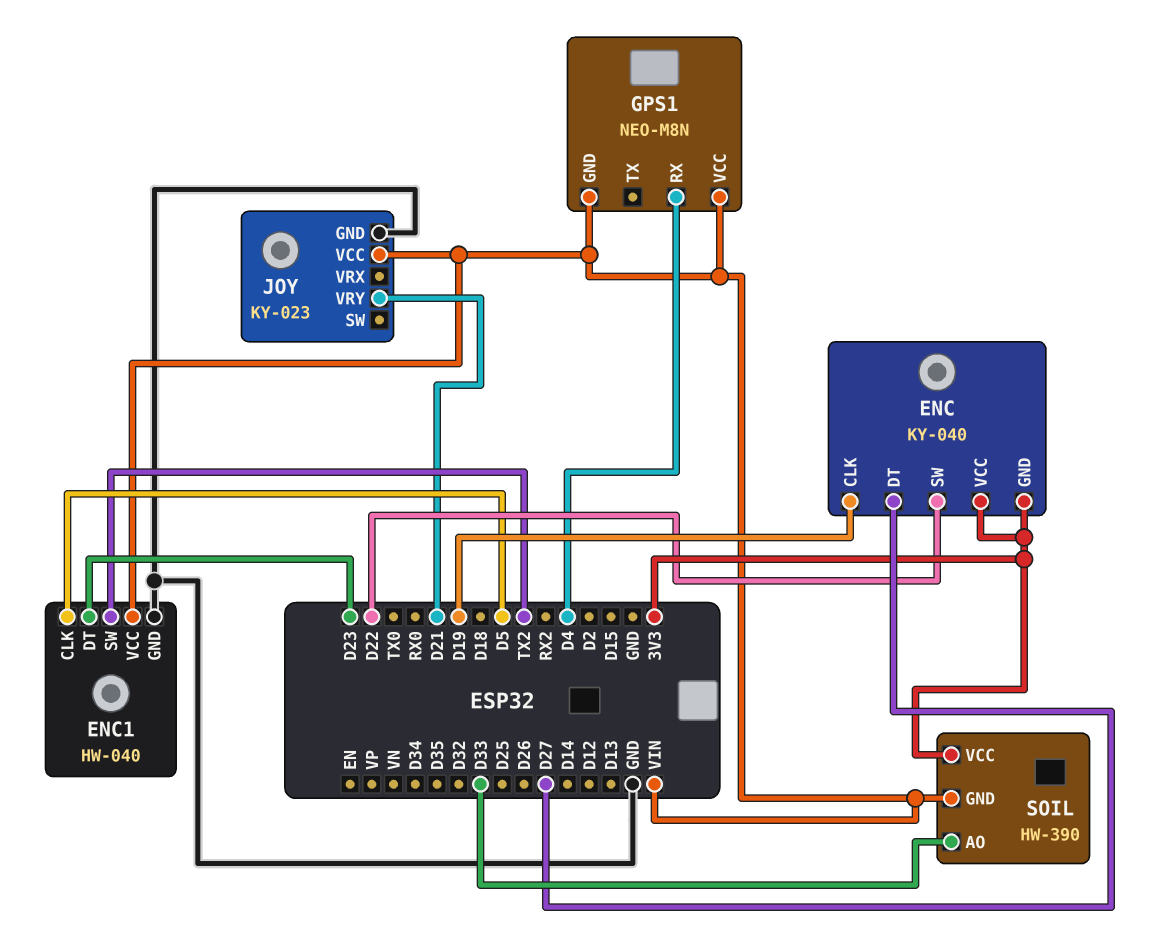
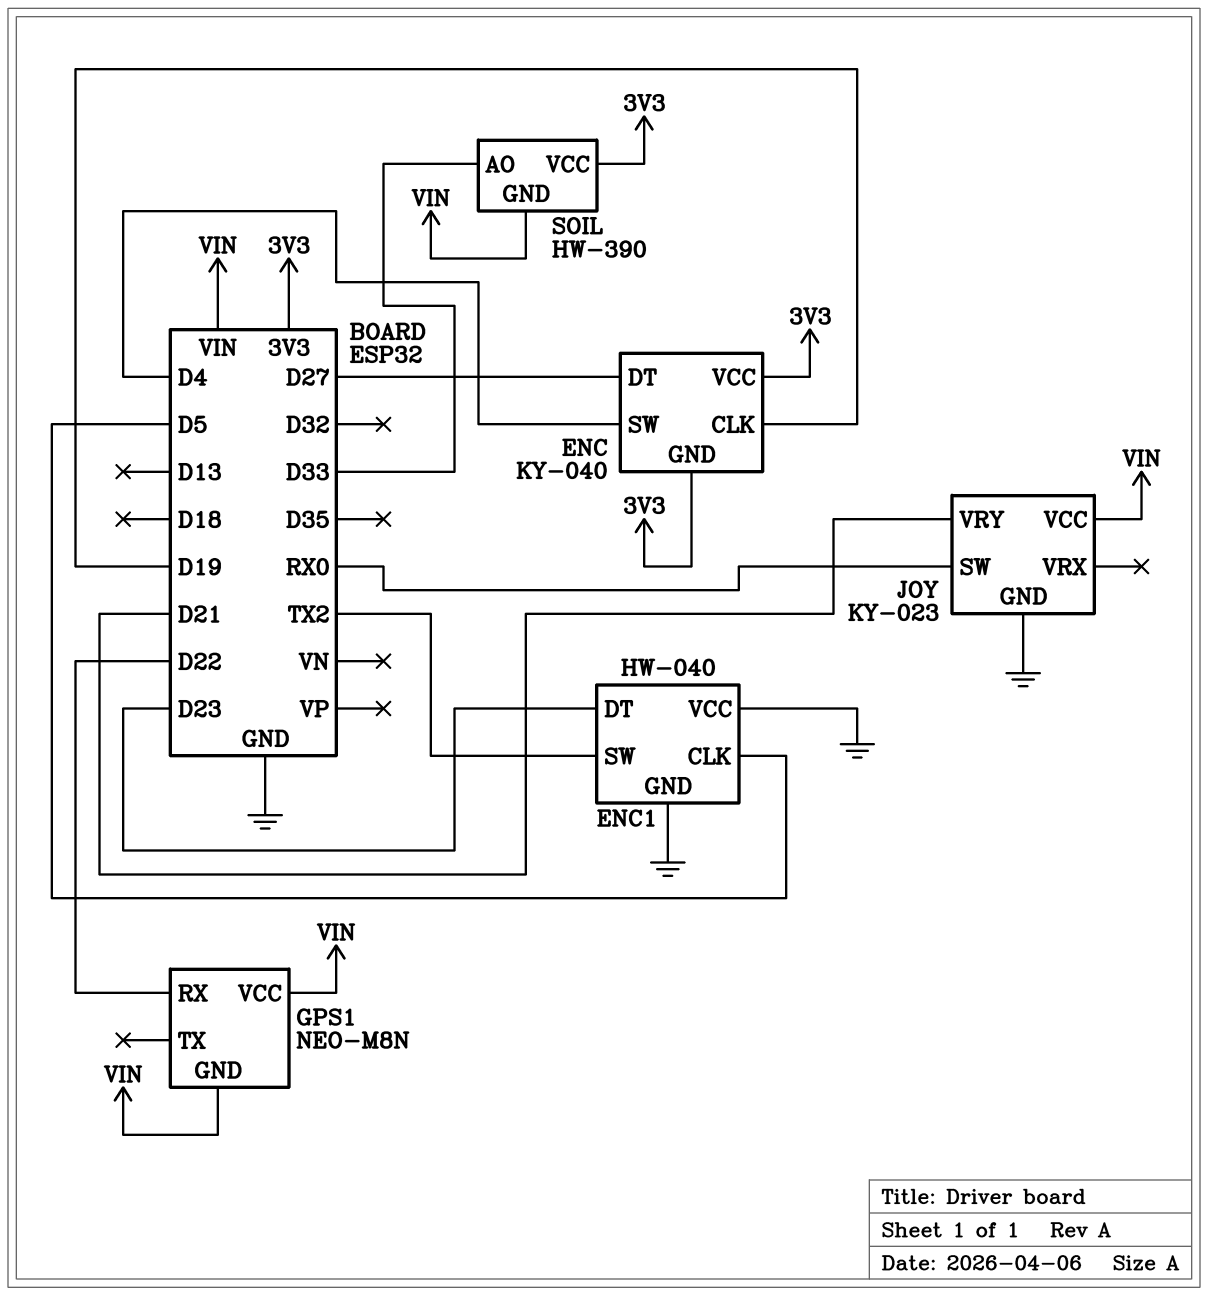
ENC pin SW: D22 -> D4
ENC1 pin VCC: VIN -> GND
GPS1 pin RX: D4 -> D22
JOY pin SW: none -> RX0

